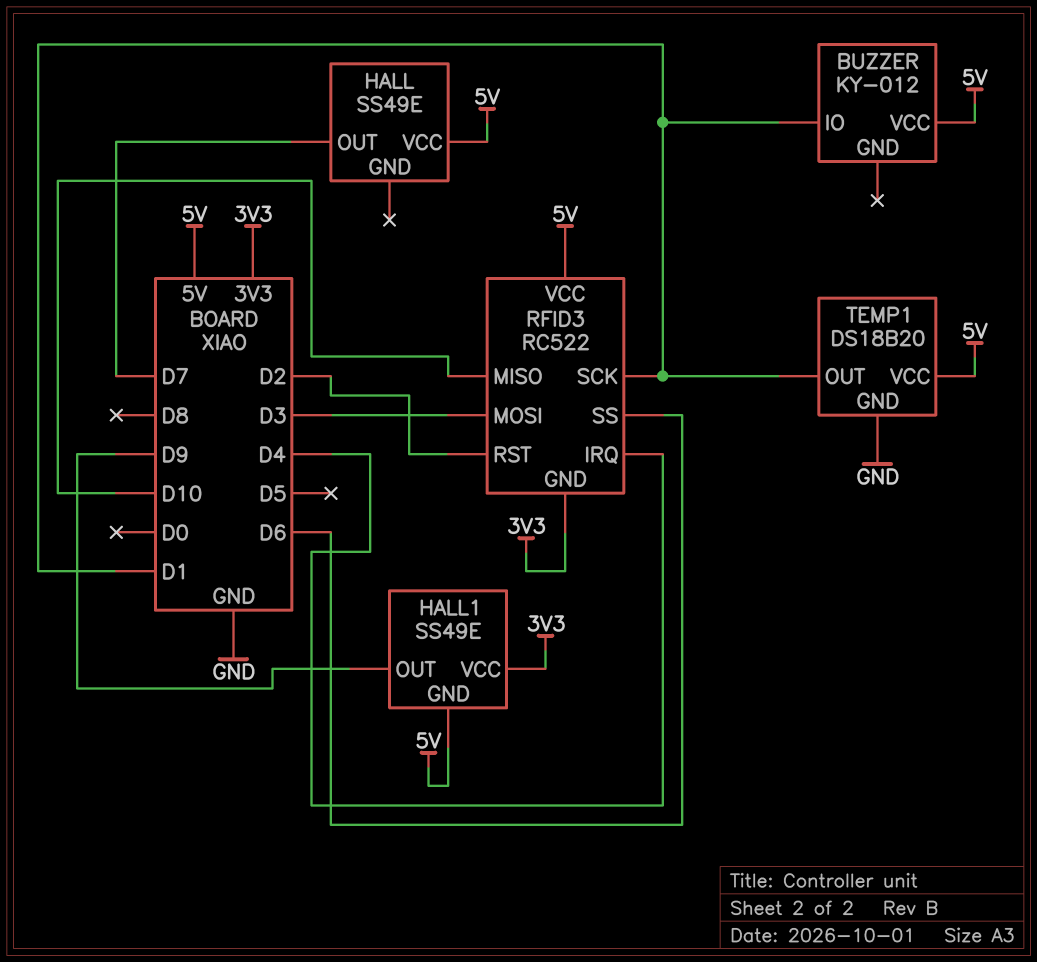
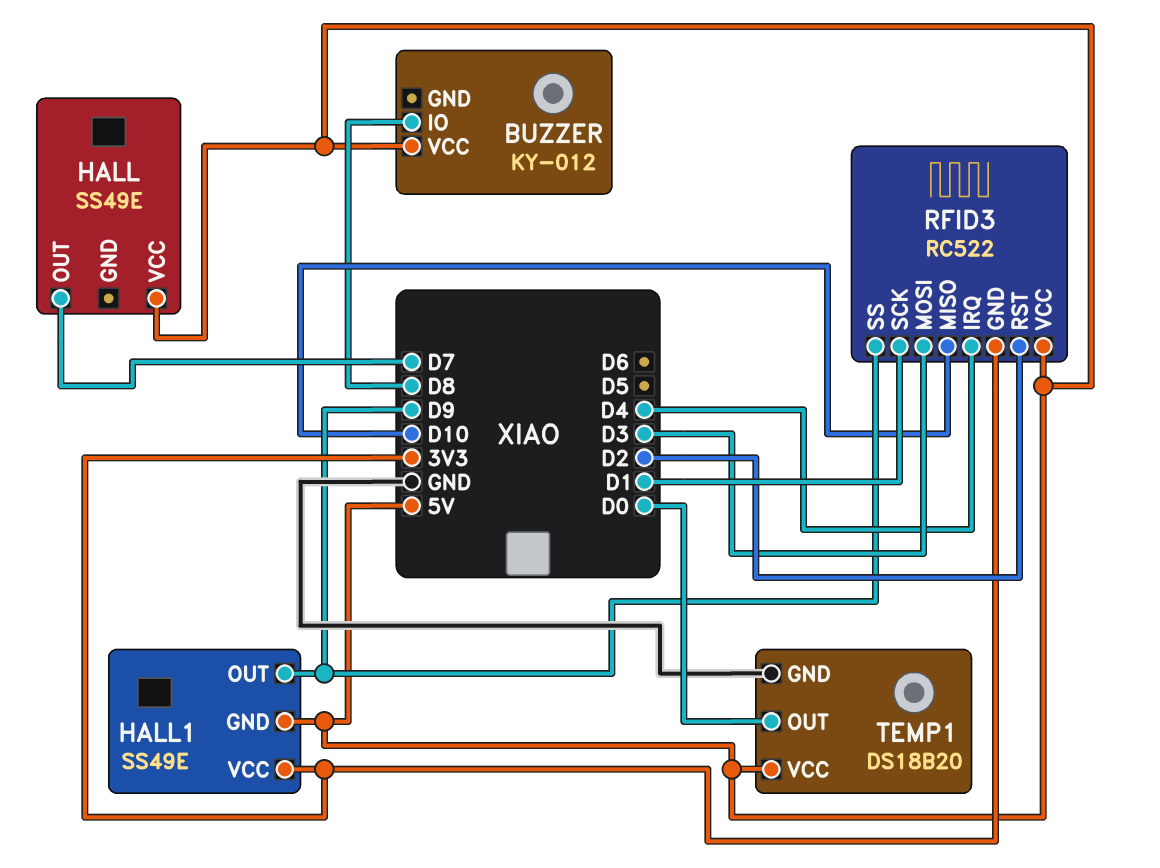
BUZZER pin IO: D1 -> D8
RFID3 pin SS: D6 -> D9
TEMP1 pin OUT: D1 -> D0

